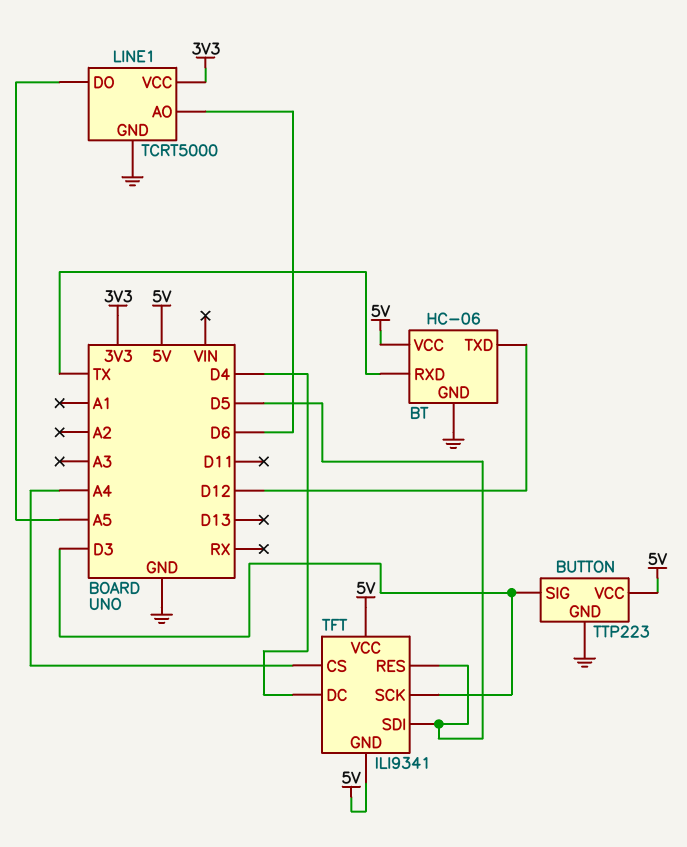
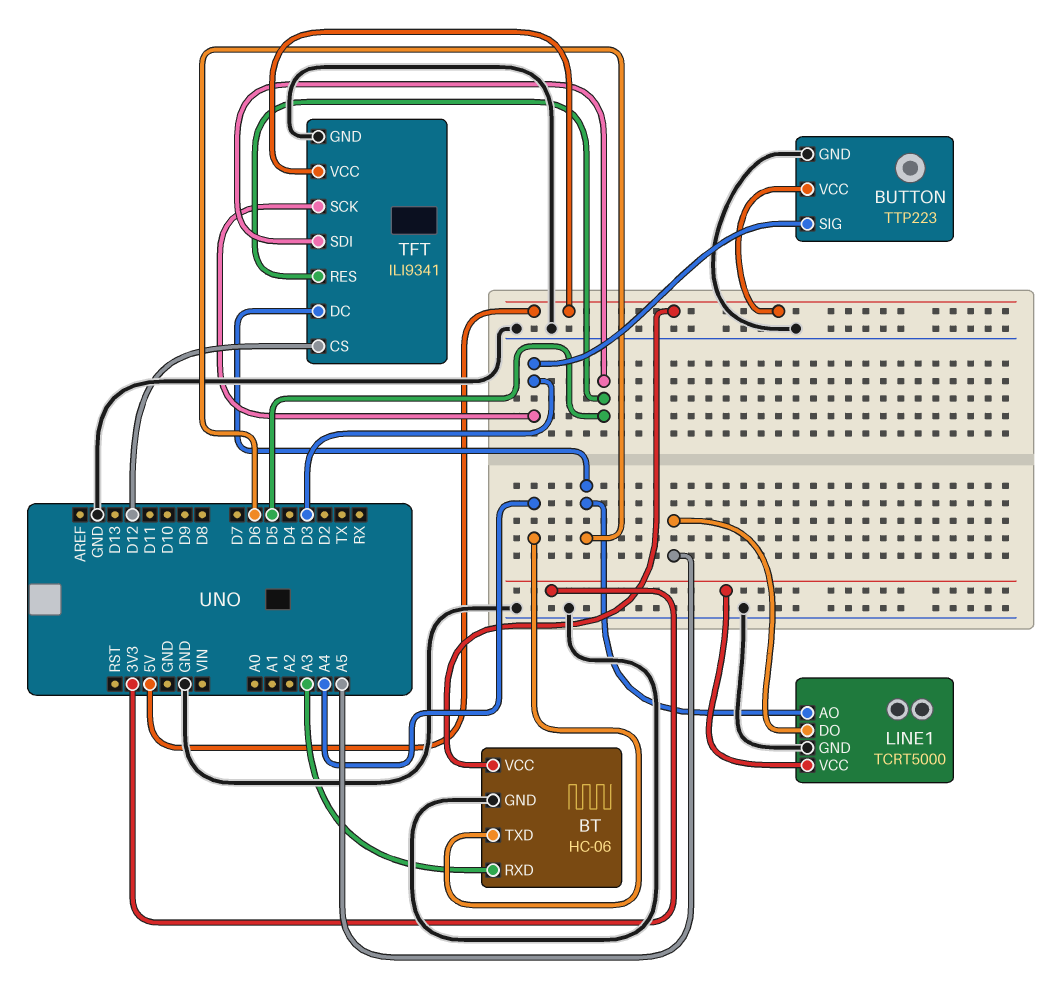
BT pin RXD: TX -> A3
BT pin TXD: D12 -> A4
TFT pin CS: A4 -> D12
TFT pin DC: D4 -> D6
TFT pin GND: 5V -> GND

